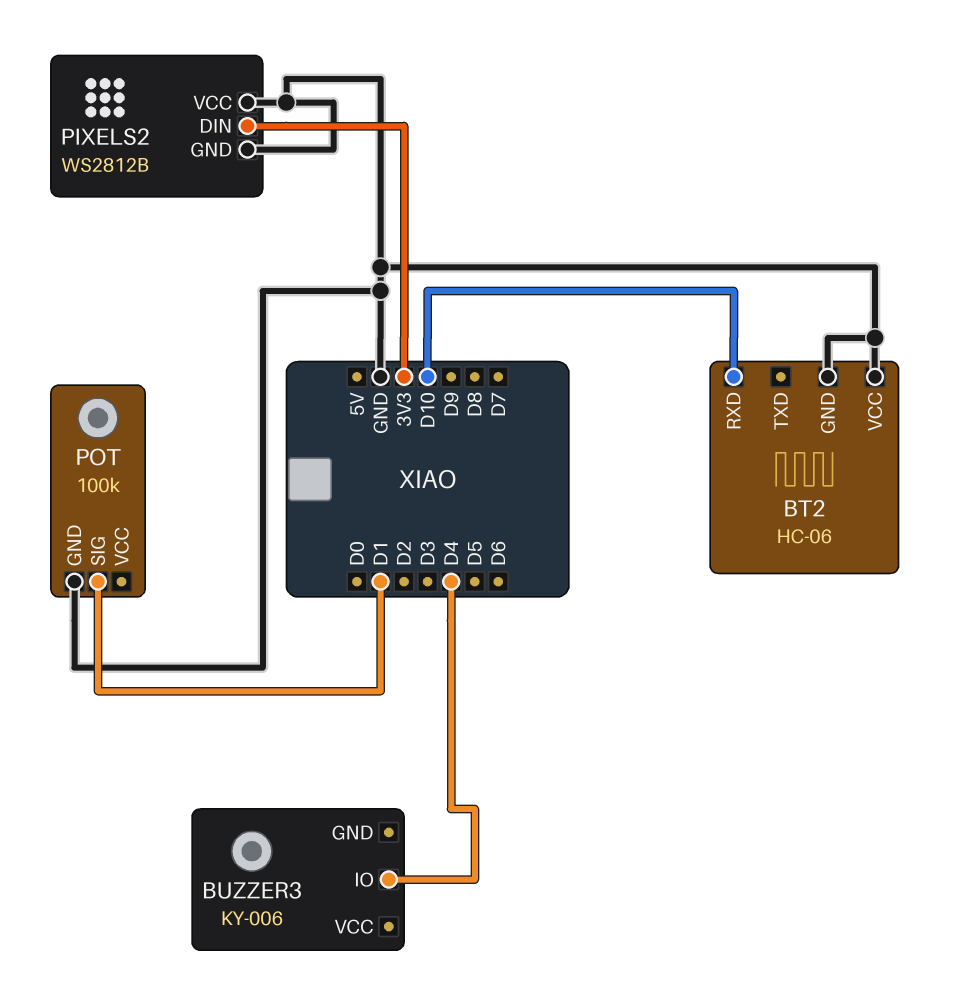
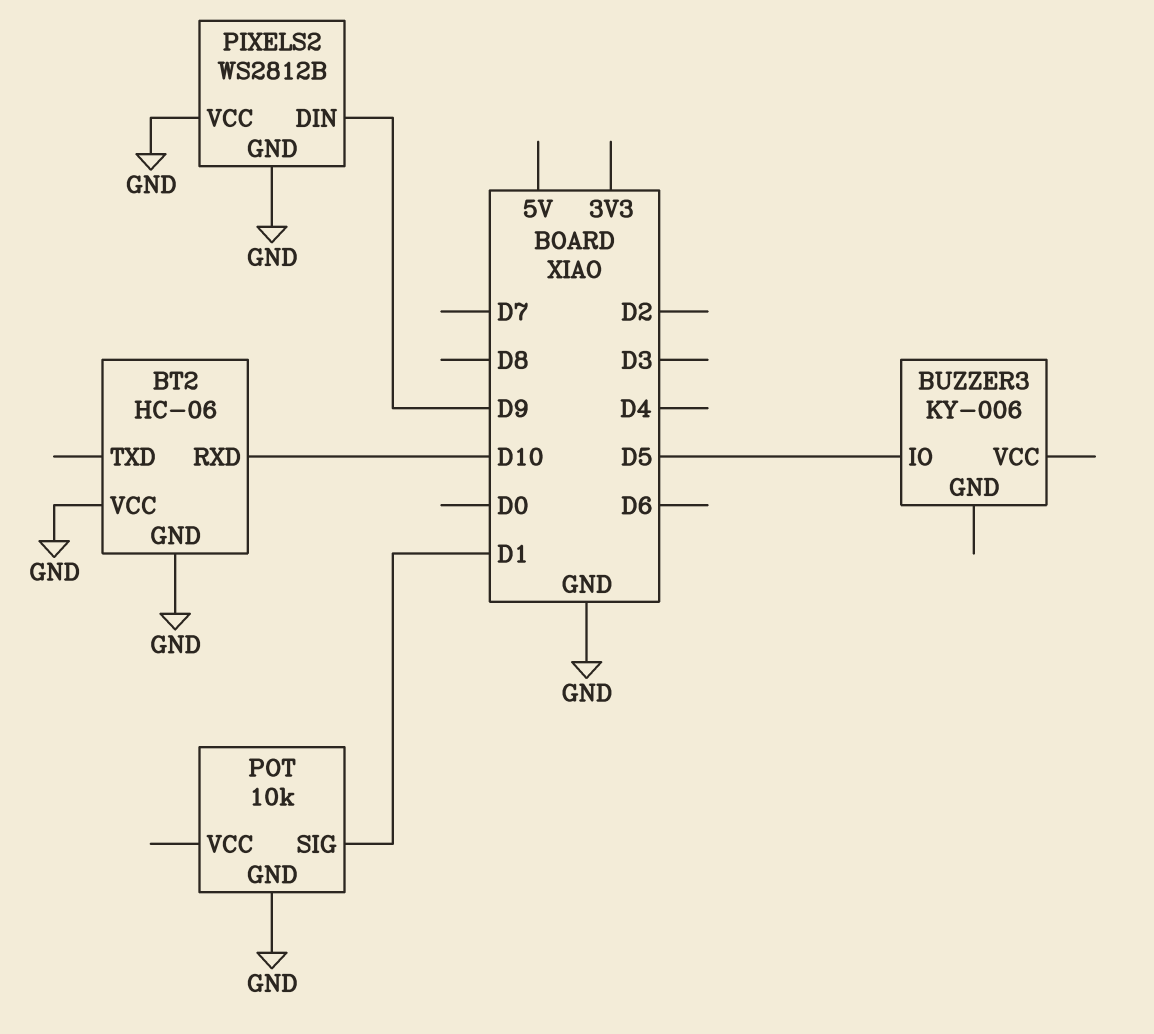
BUZZER3 pin IO: D4 -> D5
PIXELS2 pin DIN: 3V3 -> D9
POT: 100k -> 10k

